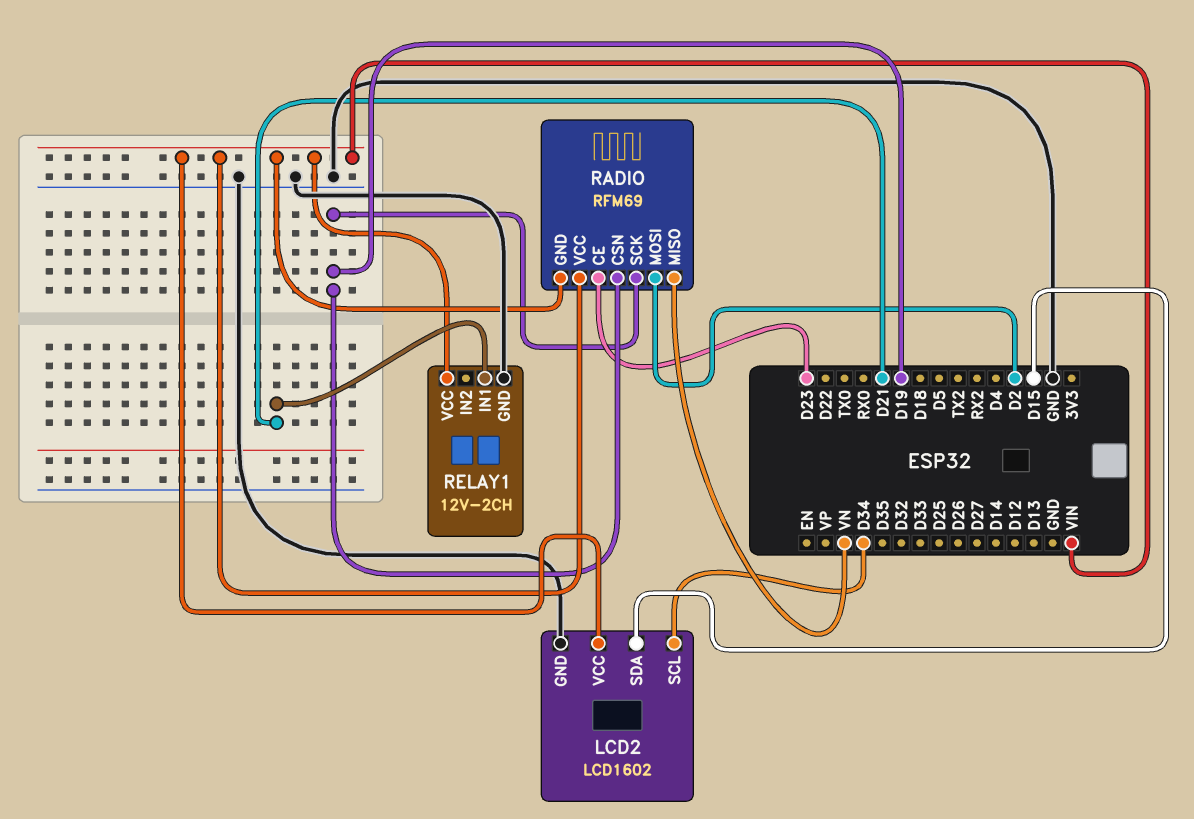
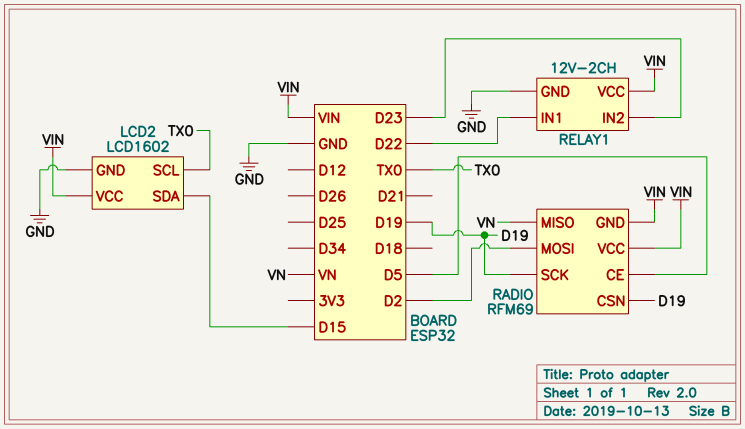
LCD2 pin SCL: D34 -> TX0
RADIO pin CE: D23 -> D5
RELAY1 pin IN1: D21 -> D22
RELAY1 pin IN2: none -> D23

